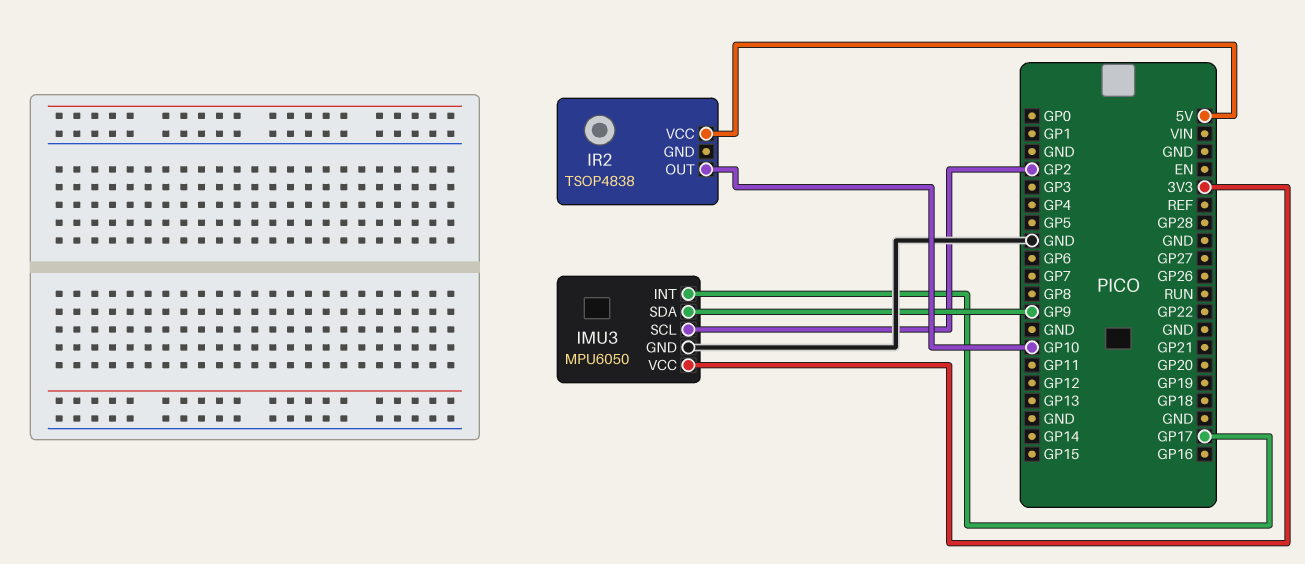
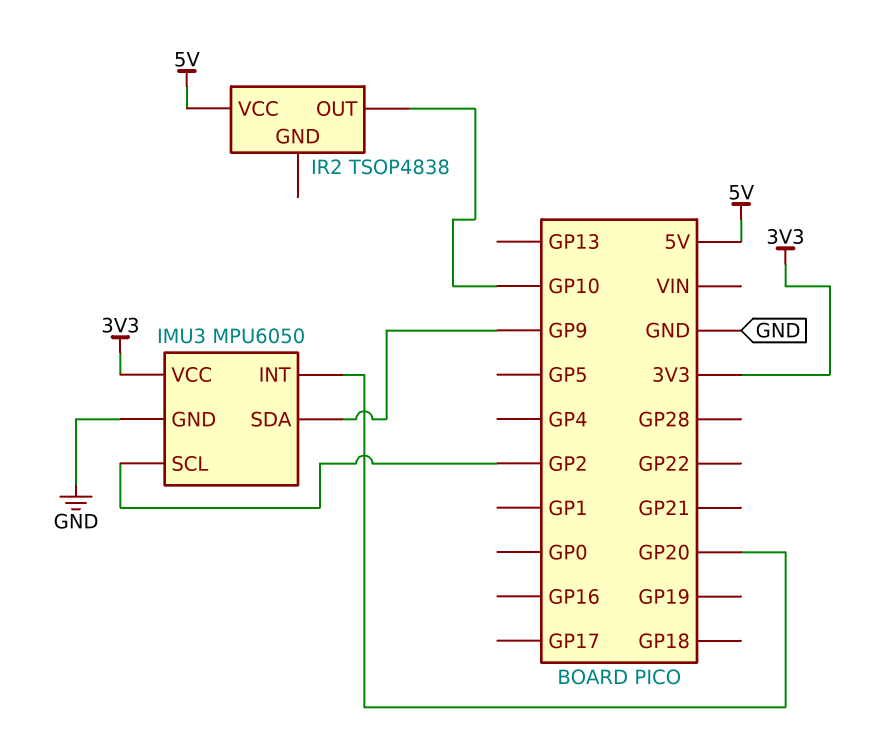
IMU3 pin INT: GP17 -> GP20

